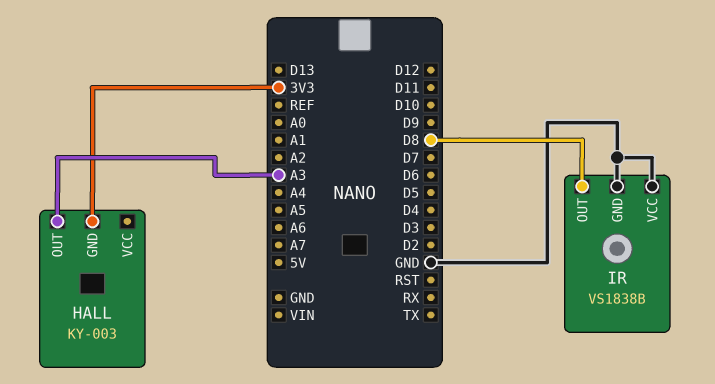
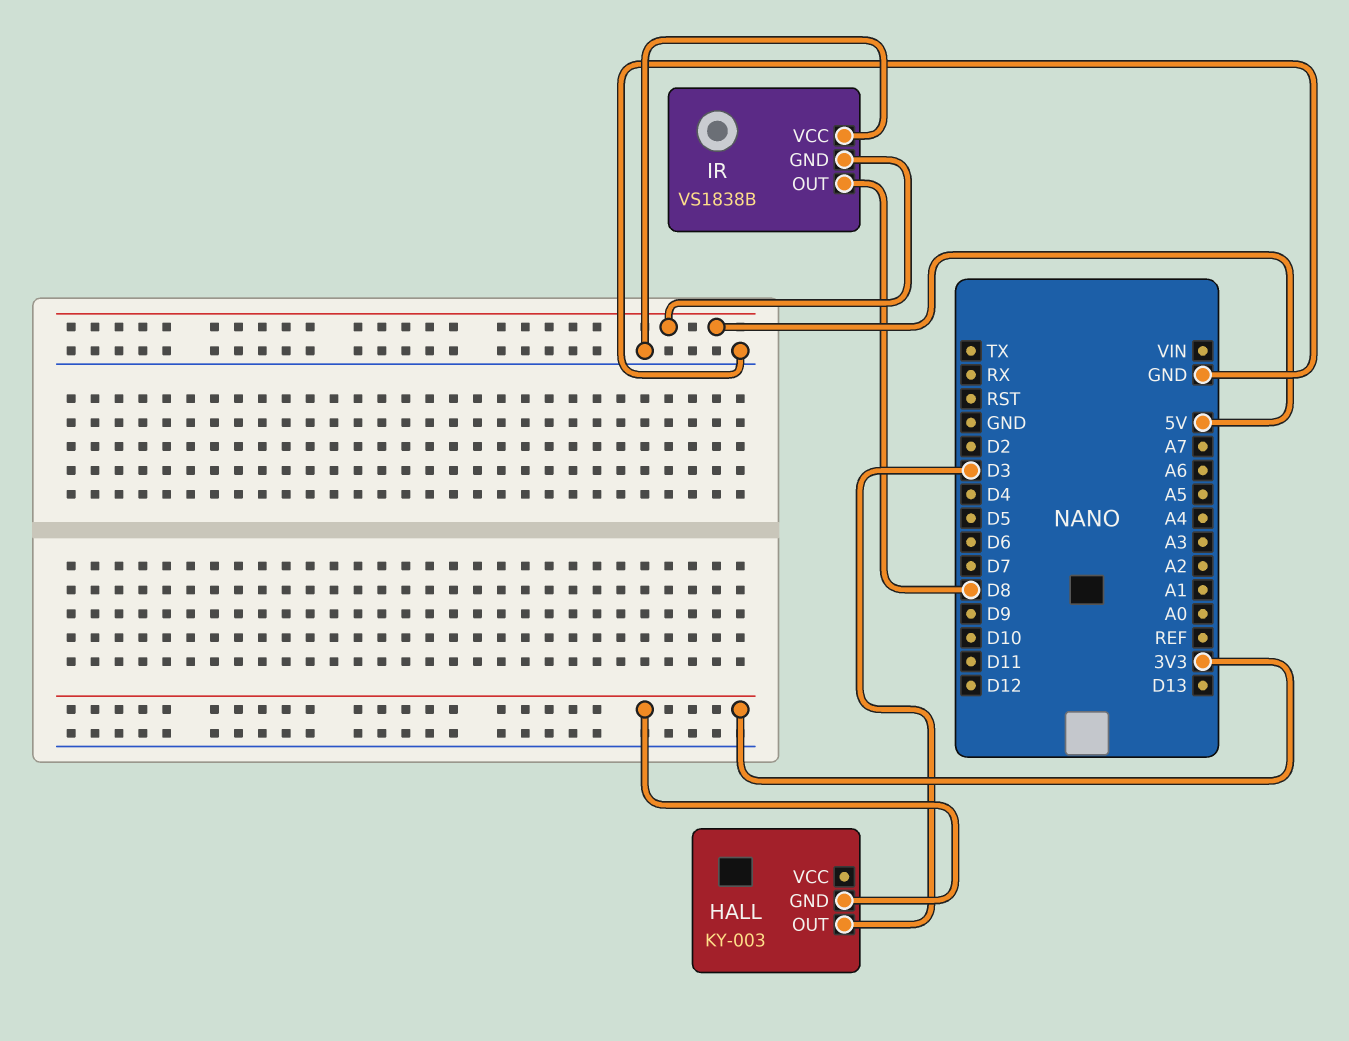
HALL pin OUT: A3 -> D3
IR pin GND: GND -> 5V

